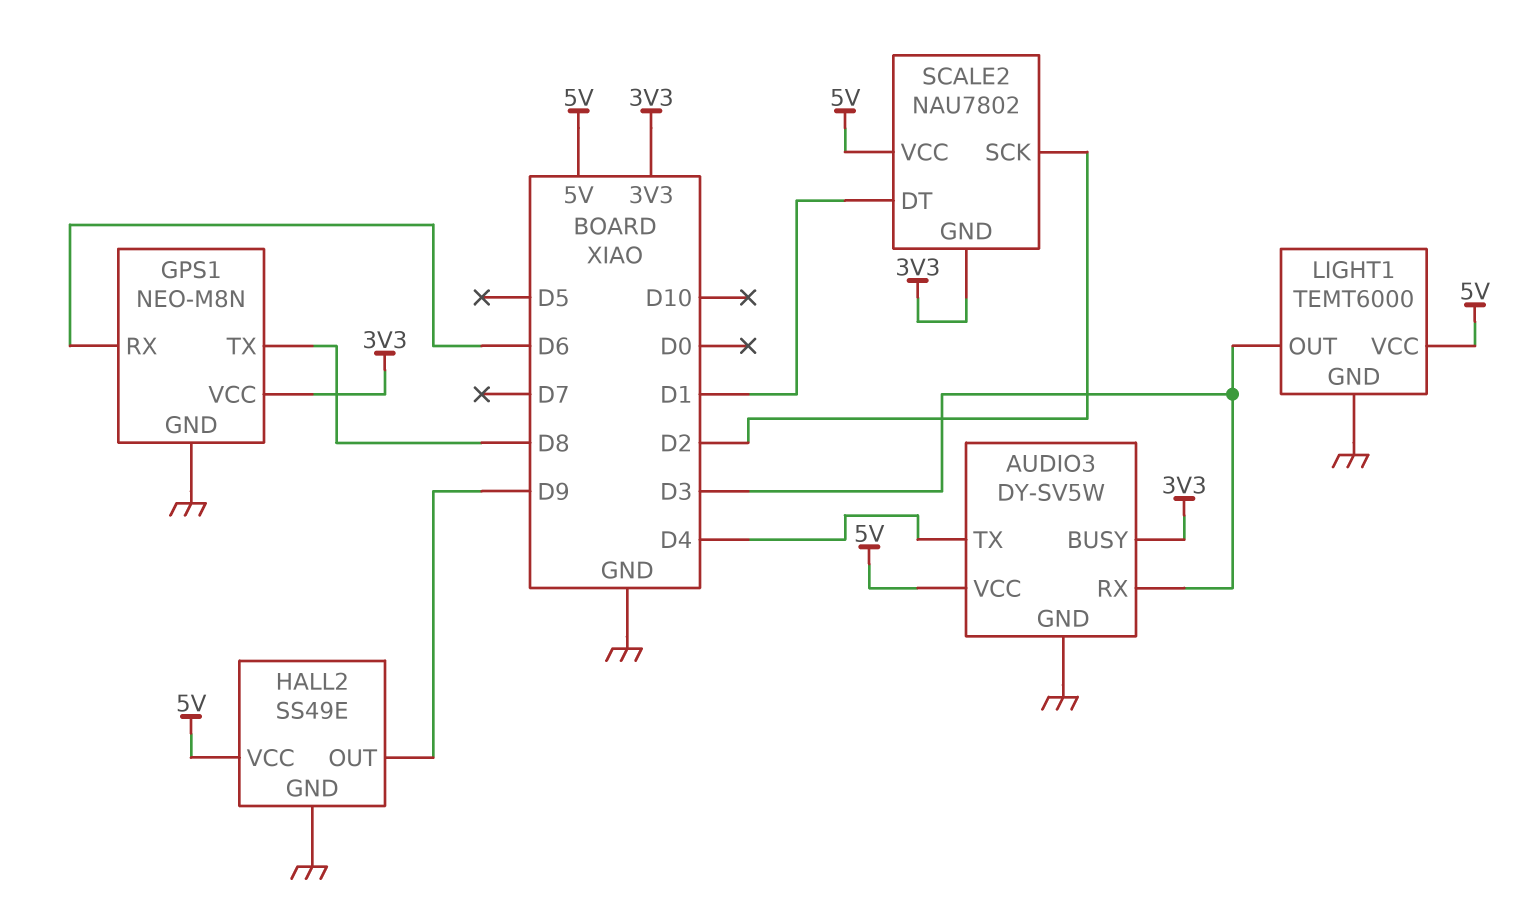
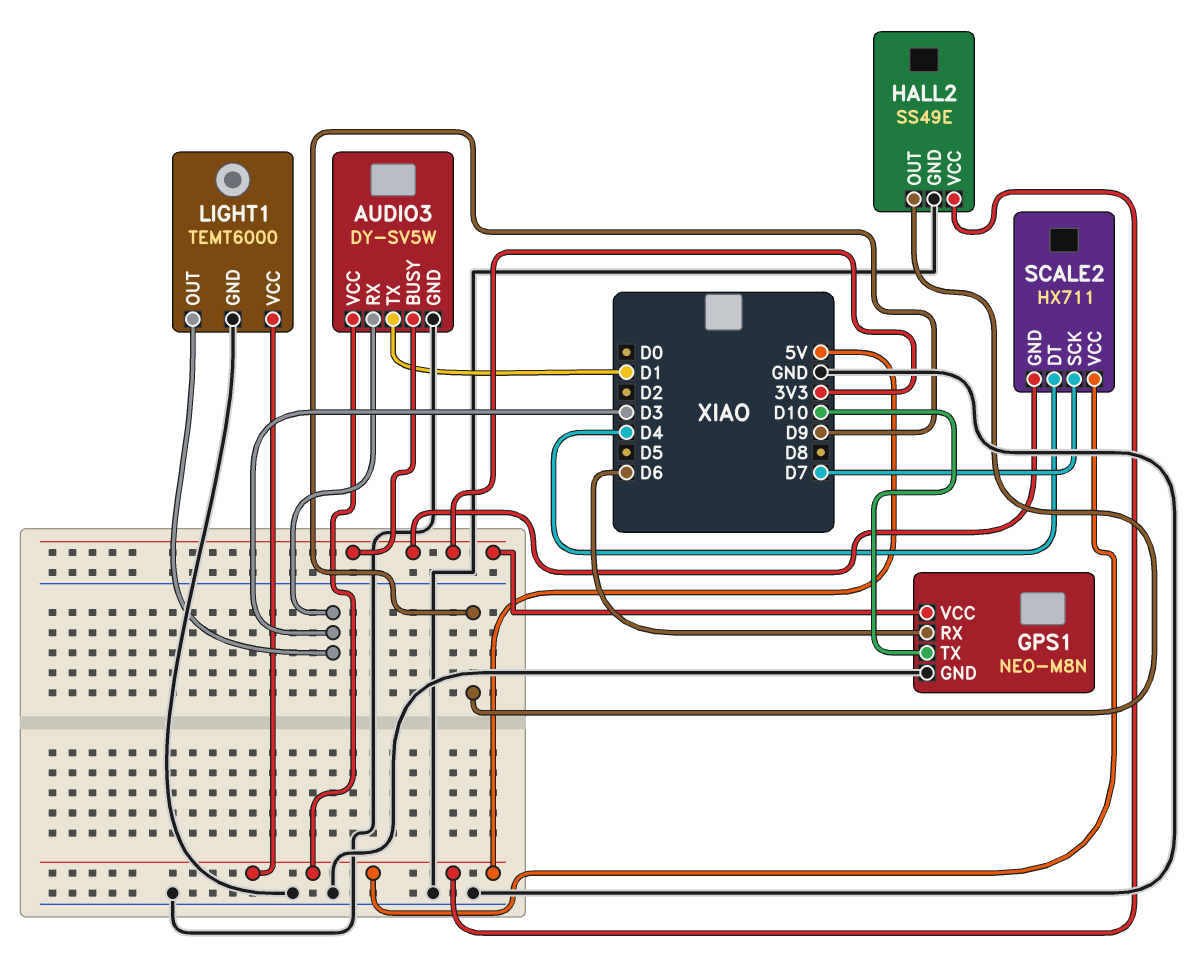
AUDIO3 pin TX: D4 -> D1
GPS1 pin TX: D8 -> D10
SCALE2: NAU7802 -> HX711
SCALE2 pin DT: D1 -> D4
SCALE2 pin SCK: D2 -> D7

